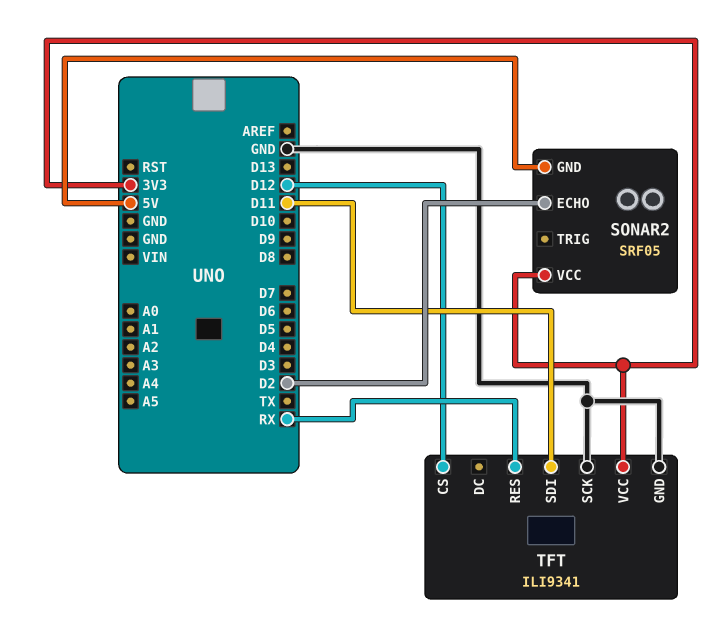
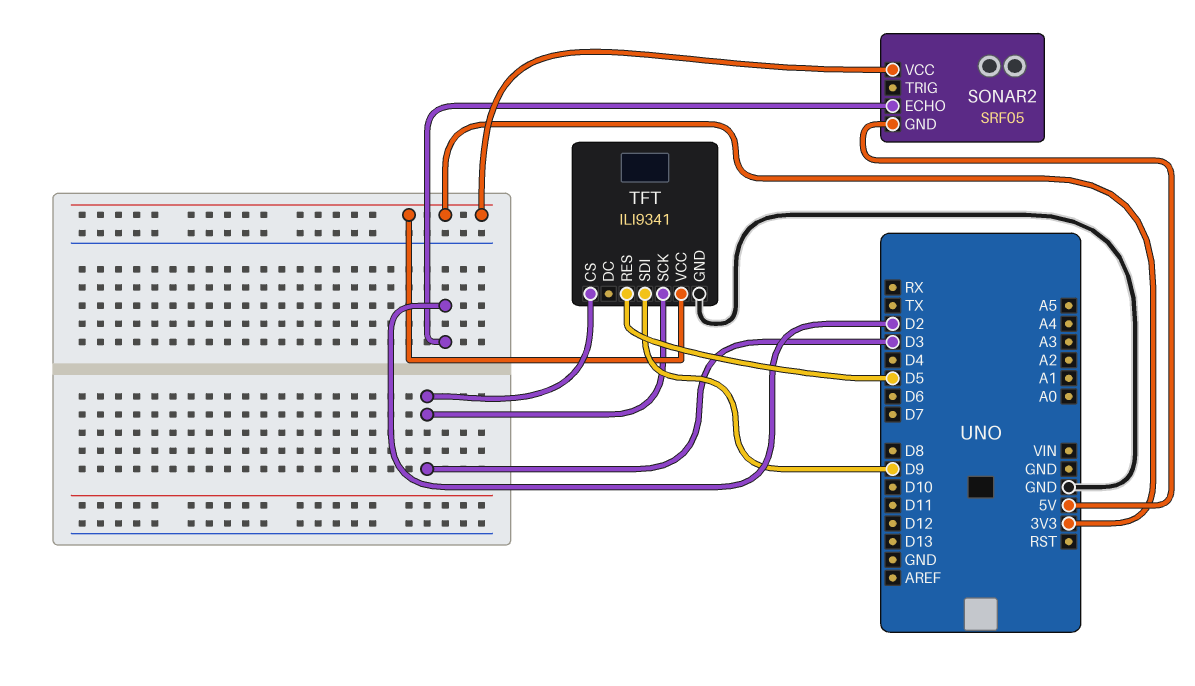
TFT pin CS: D12 -> D3
TFT pin RES: RX -> D5
TFT pin SCK: GND -> D3
TFT pin SDI: D11 -> D9

